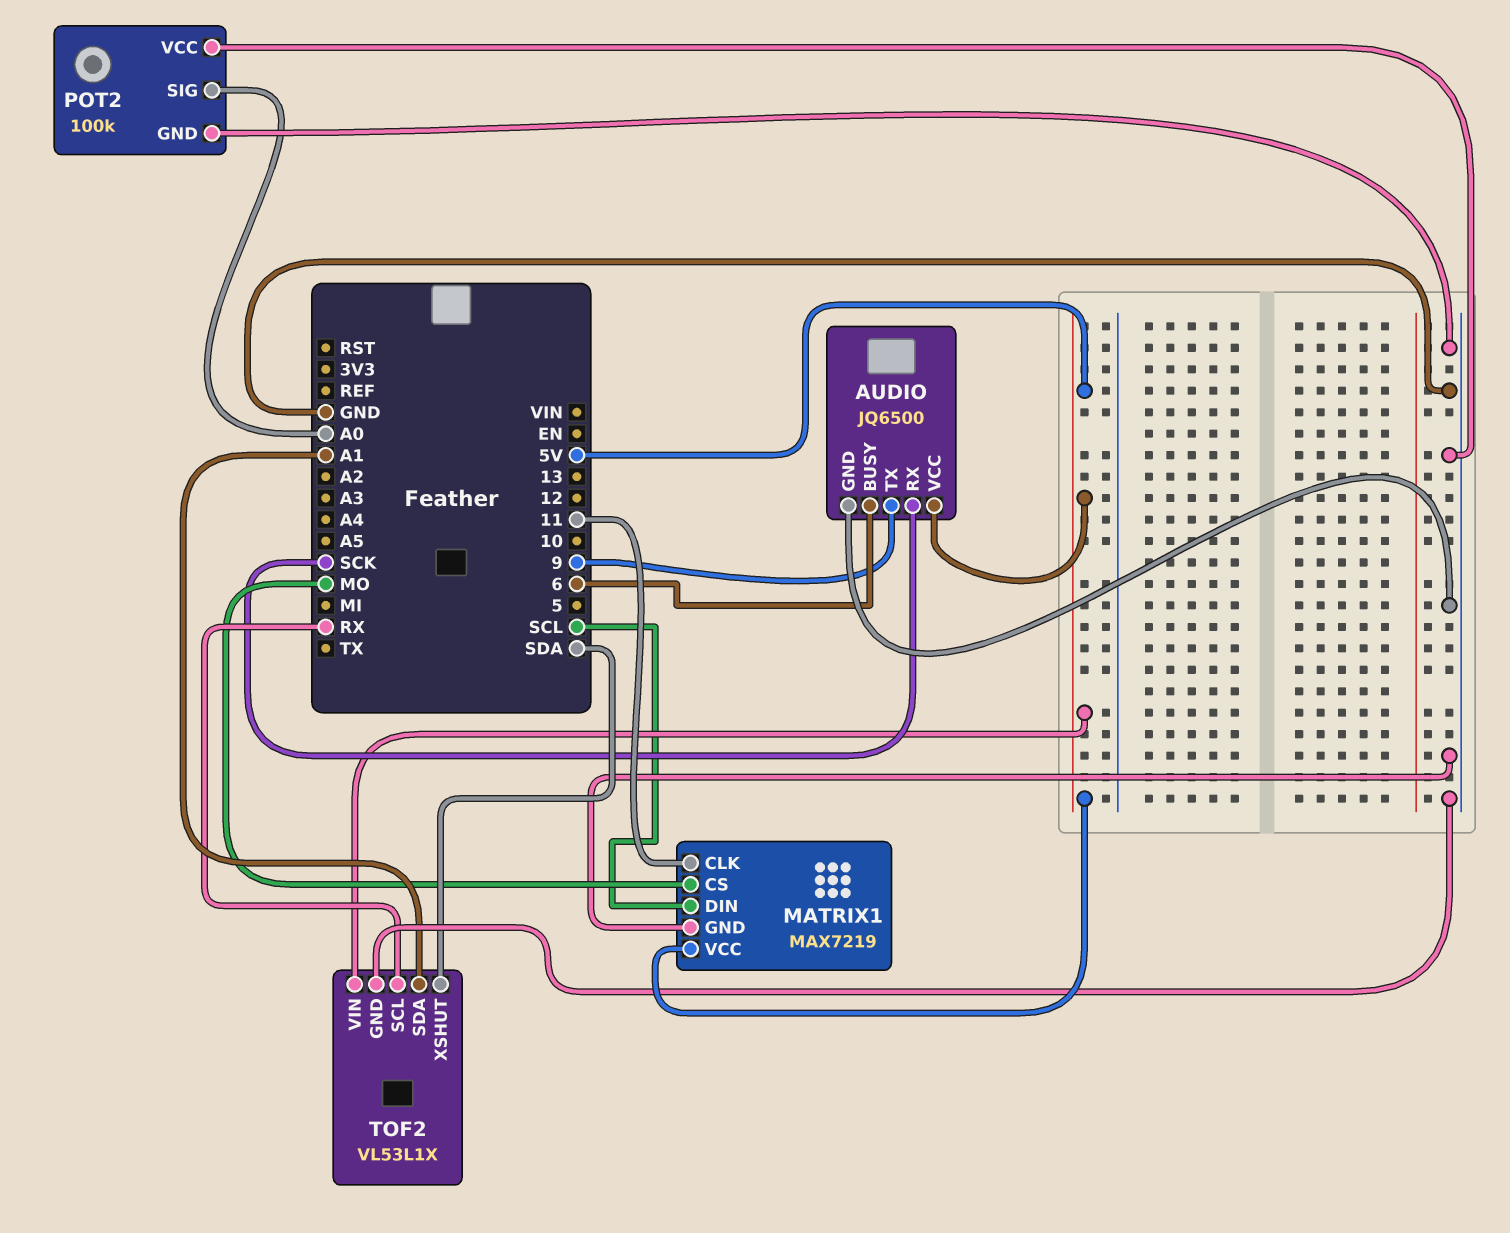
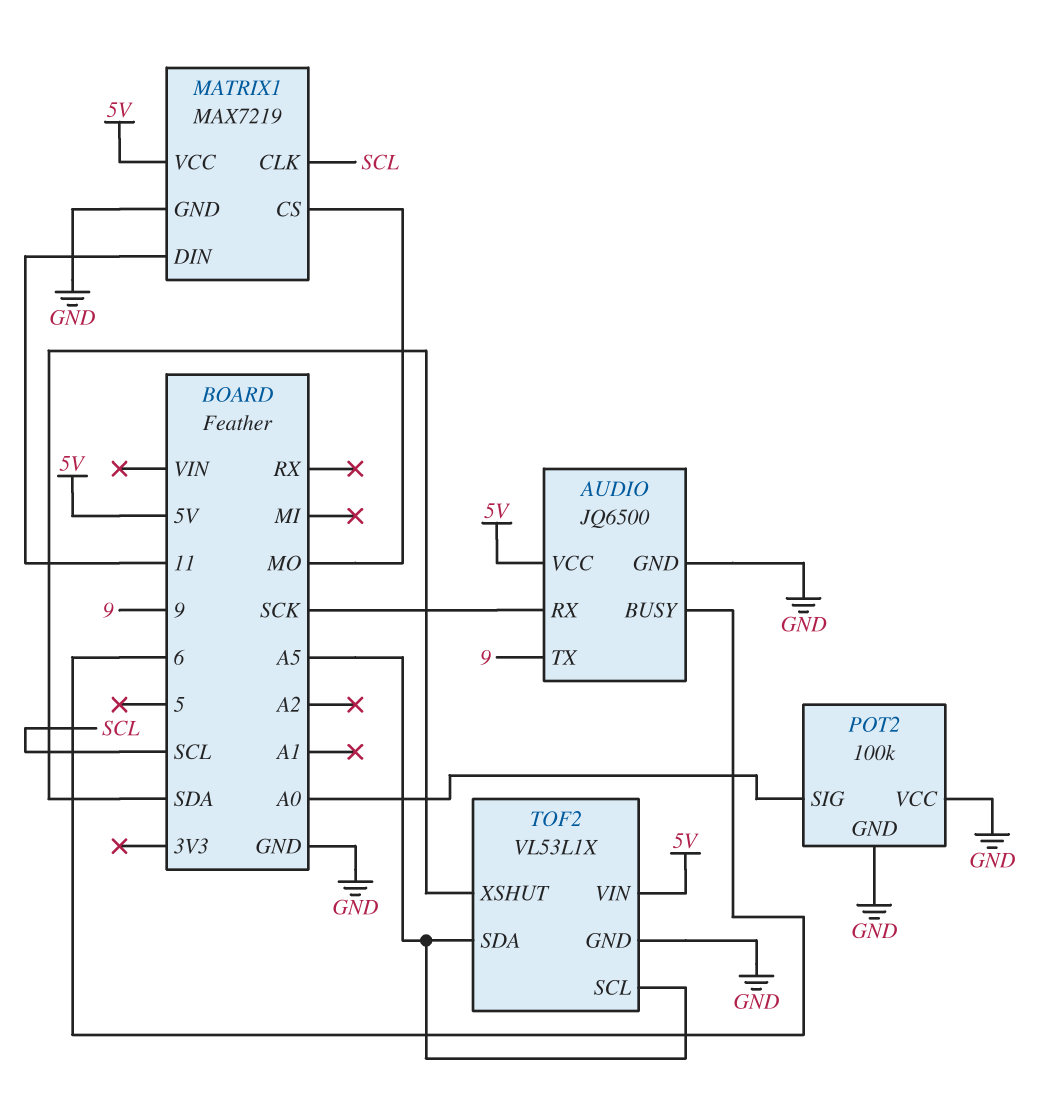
MATRIX1 pin CLK: 11 -> SCL
MATRIX1 pin DIN: SCL -> 11
TOF2 pin SCL: RX -> A5
TOF2 pin SDA: A1 -> A5

